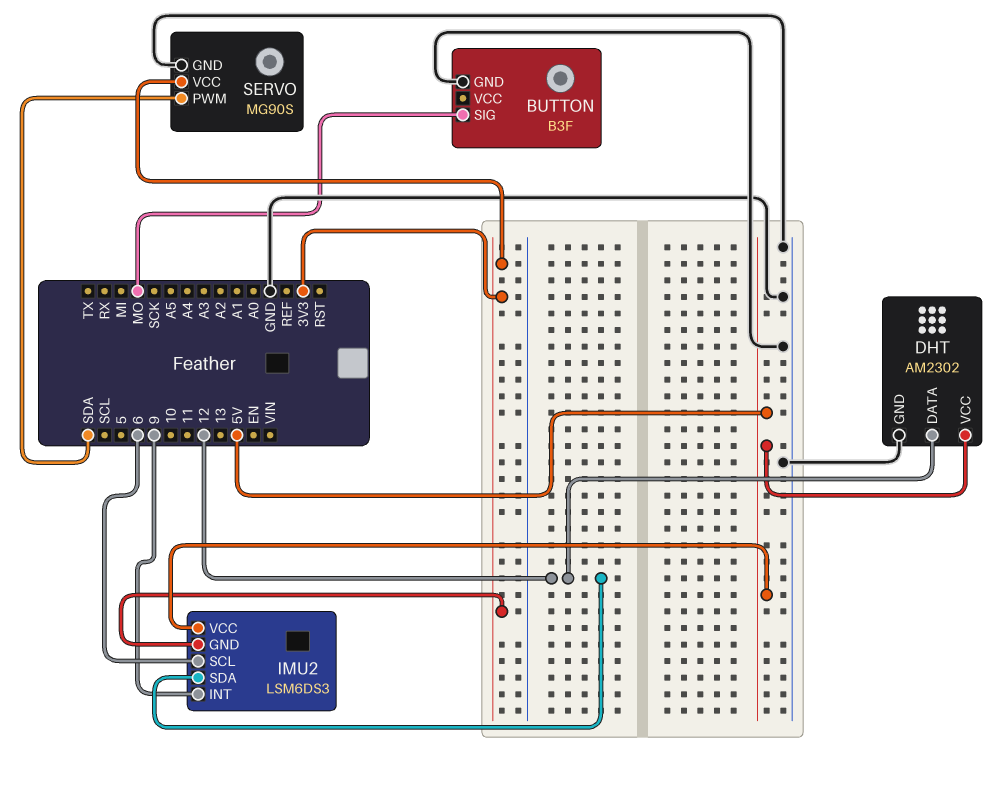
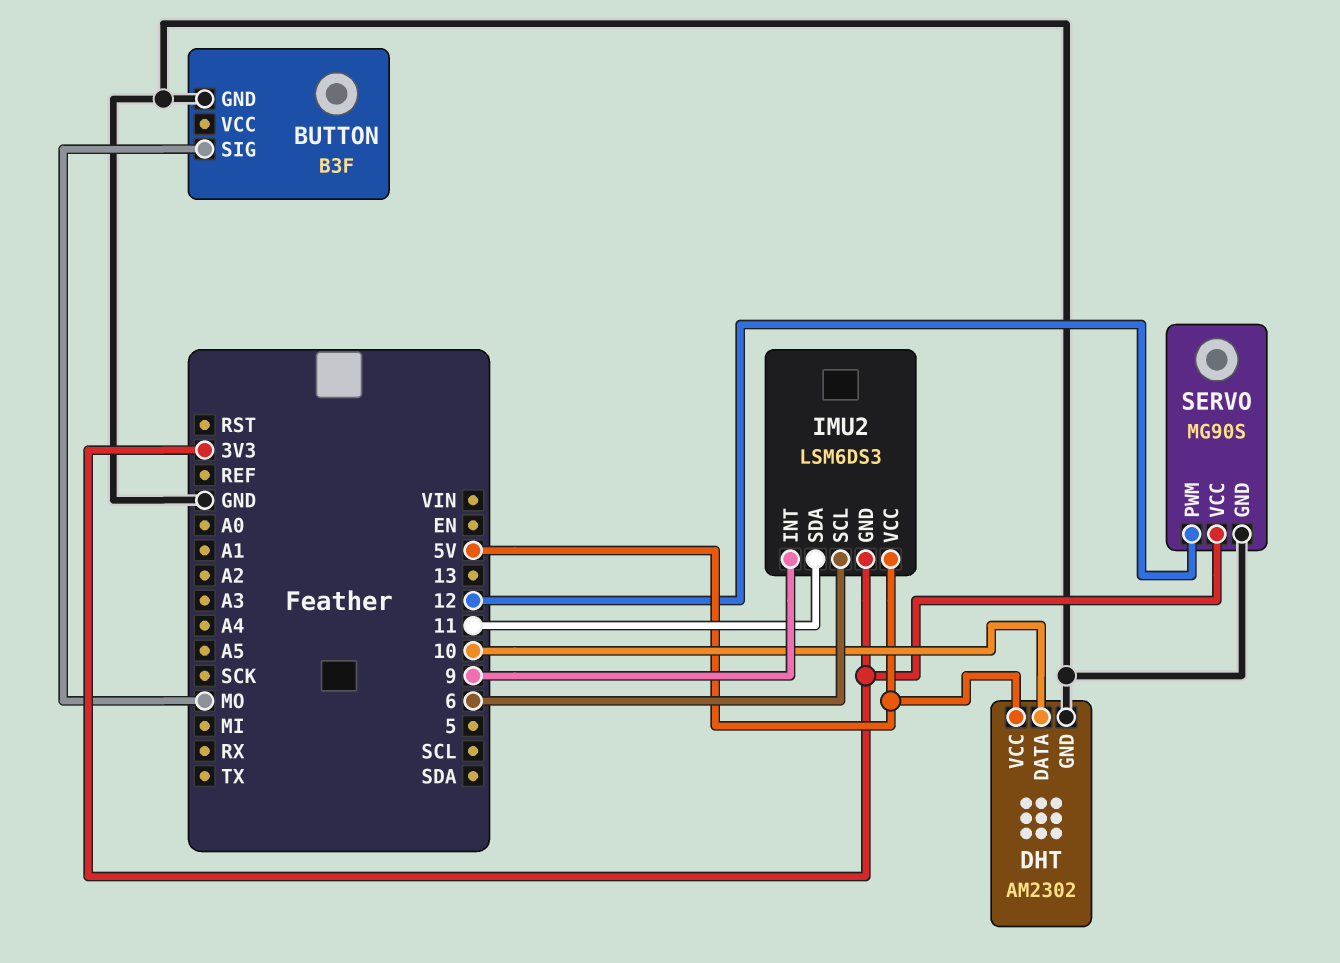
DHT pin DATA: 12 -> 10
IMU2 pin SDA: 12 -> 11
SERVO pin PWM: SDA -> 12

